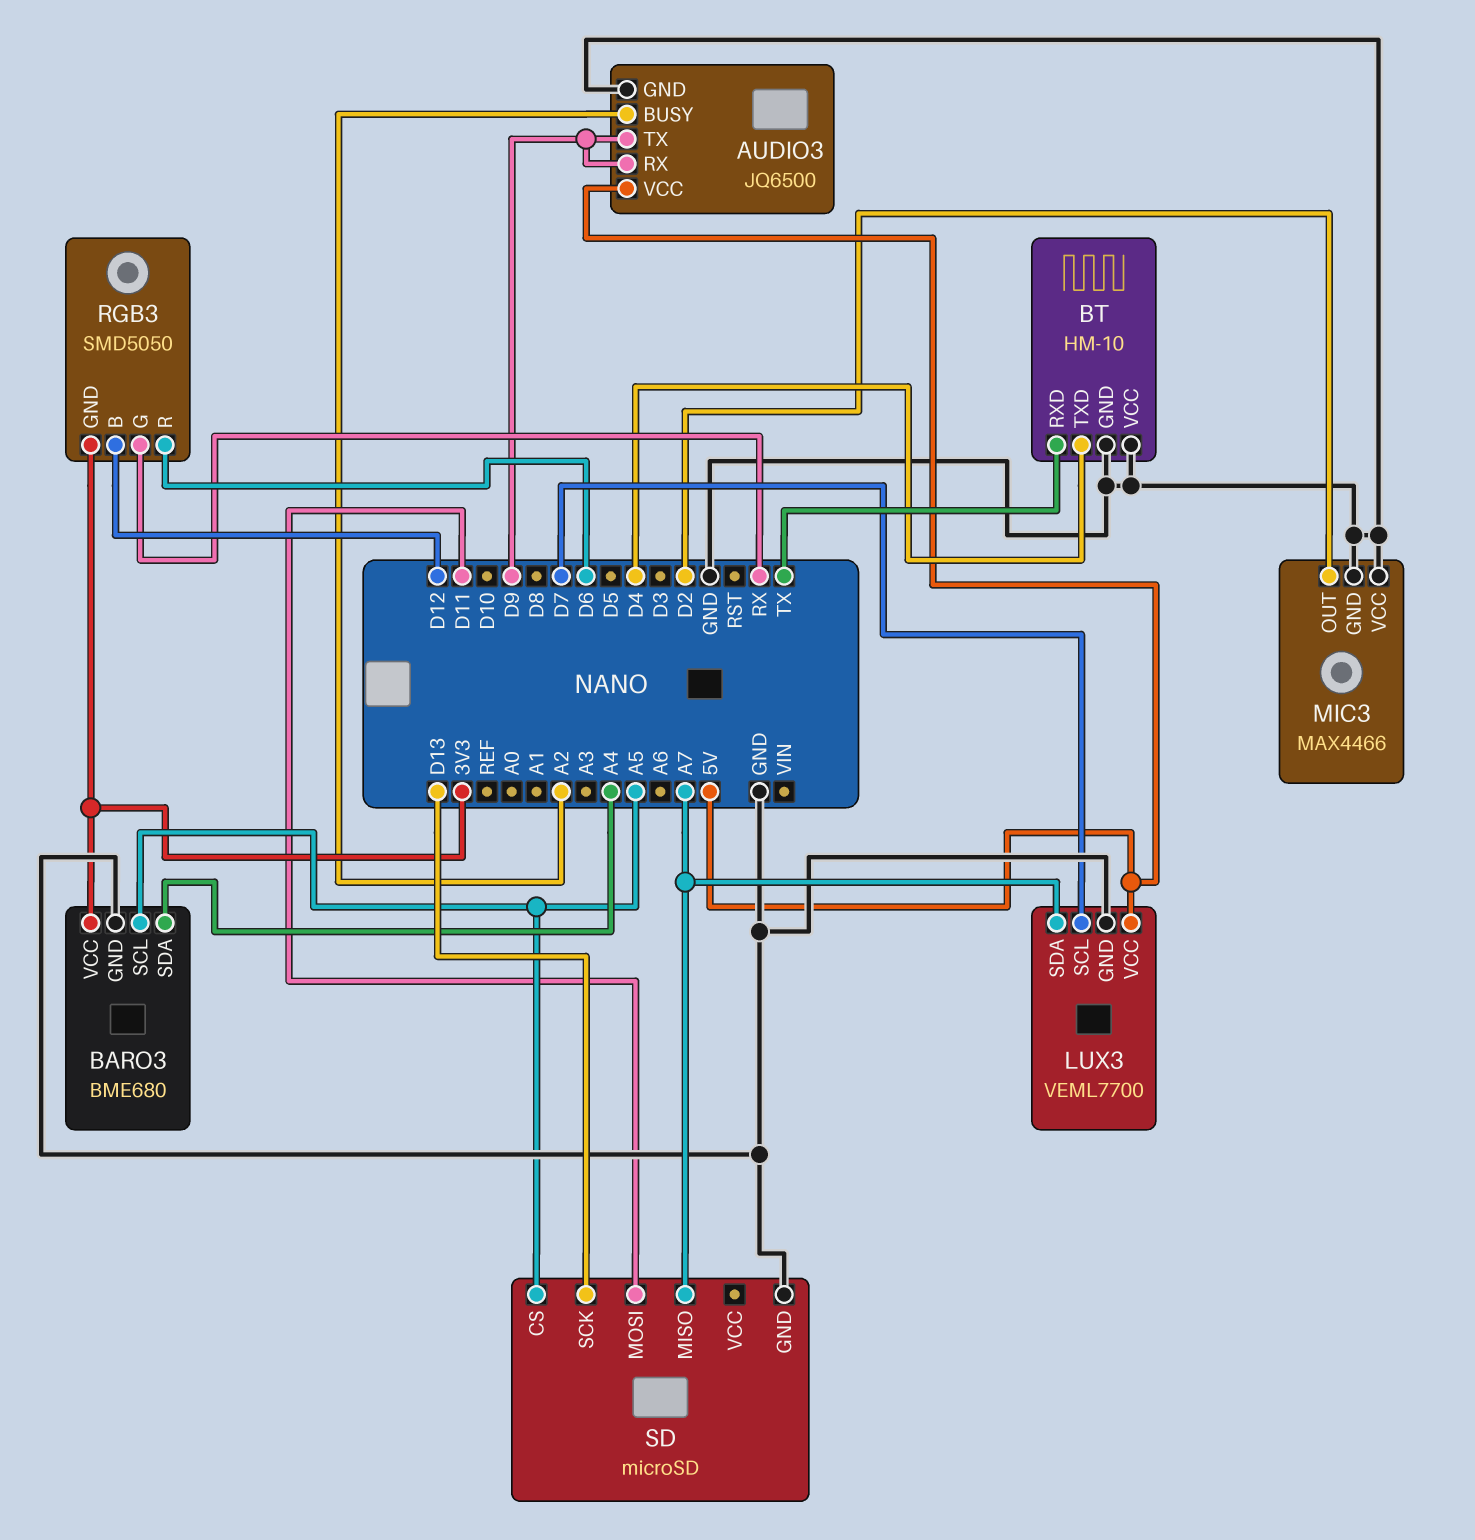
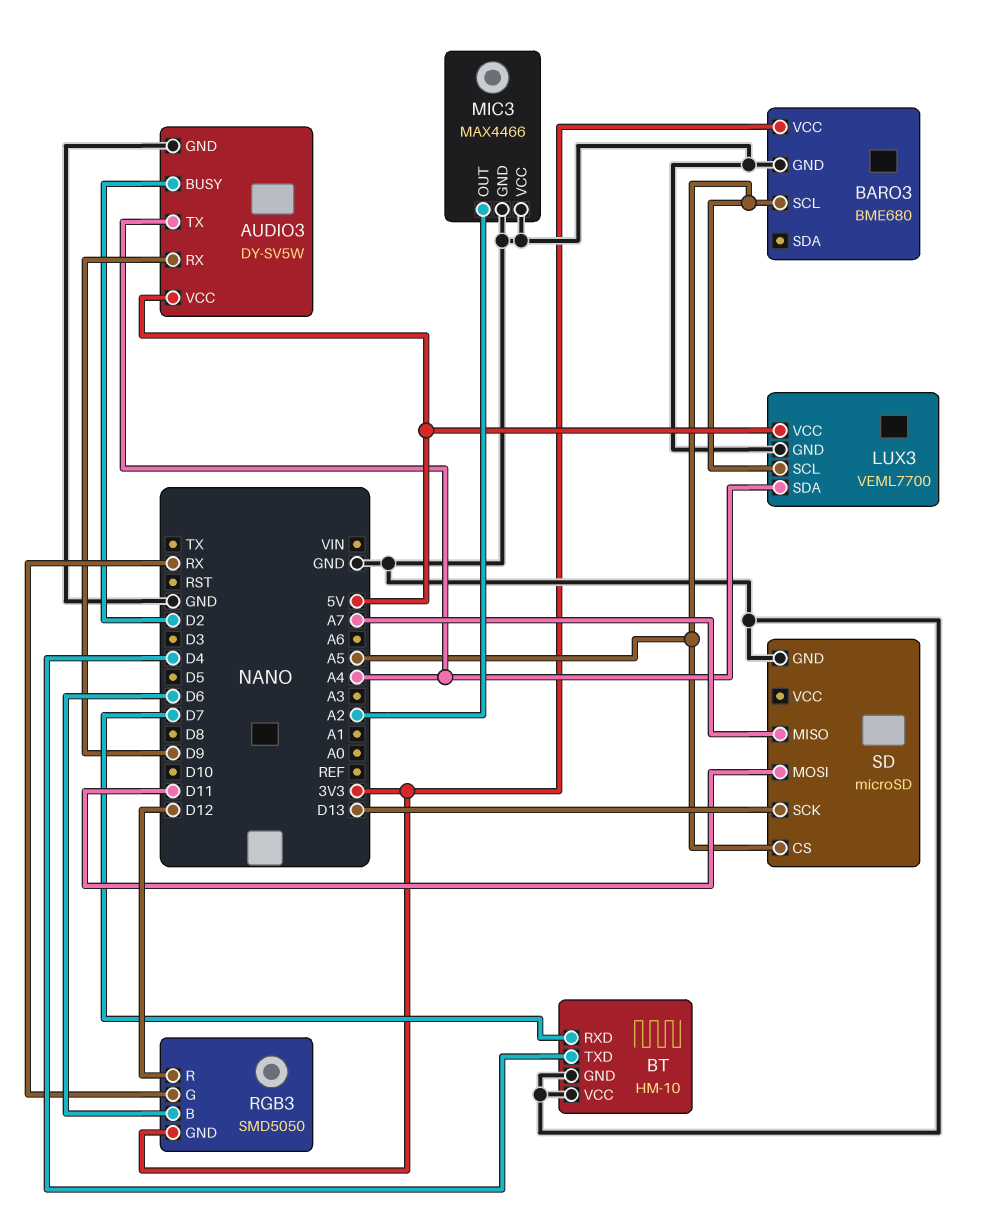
AUDIO3: JQ6500 -> DY-SV5W
AUDIO3 pin BUSY: A2 -> D2
AUDIO3 pin TX: D9 -> A4
BARO3 pin SDA: A4 -> none
BT pin RXD: TX -> D7
LUX3 pin SCL: D7 -> A5
LUX3 pin SDA: A7 -> A4
MIC3 pin OUT: D2 -> A2
RGB3 pin B: D12 -> D6
RGB3 pin R: D6 -> D12

